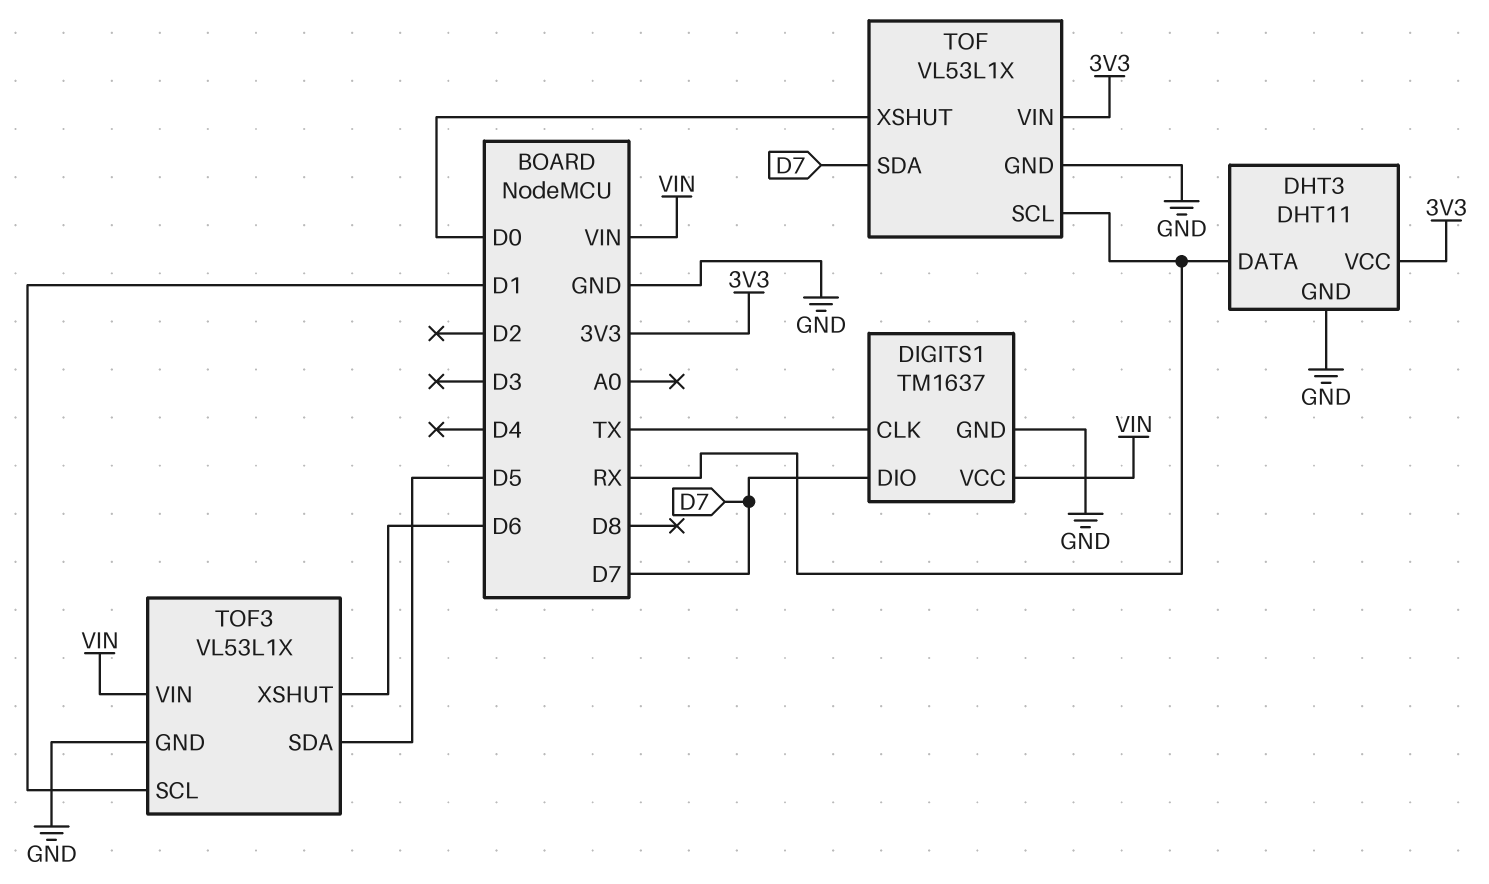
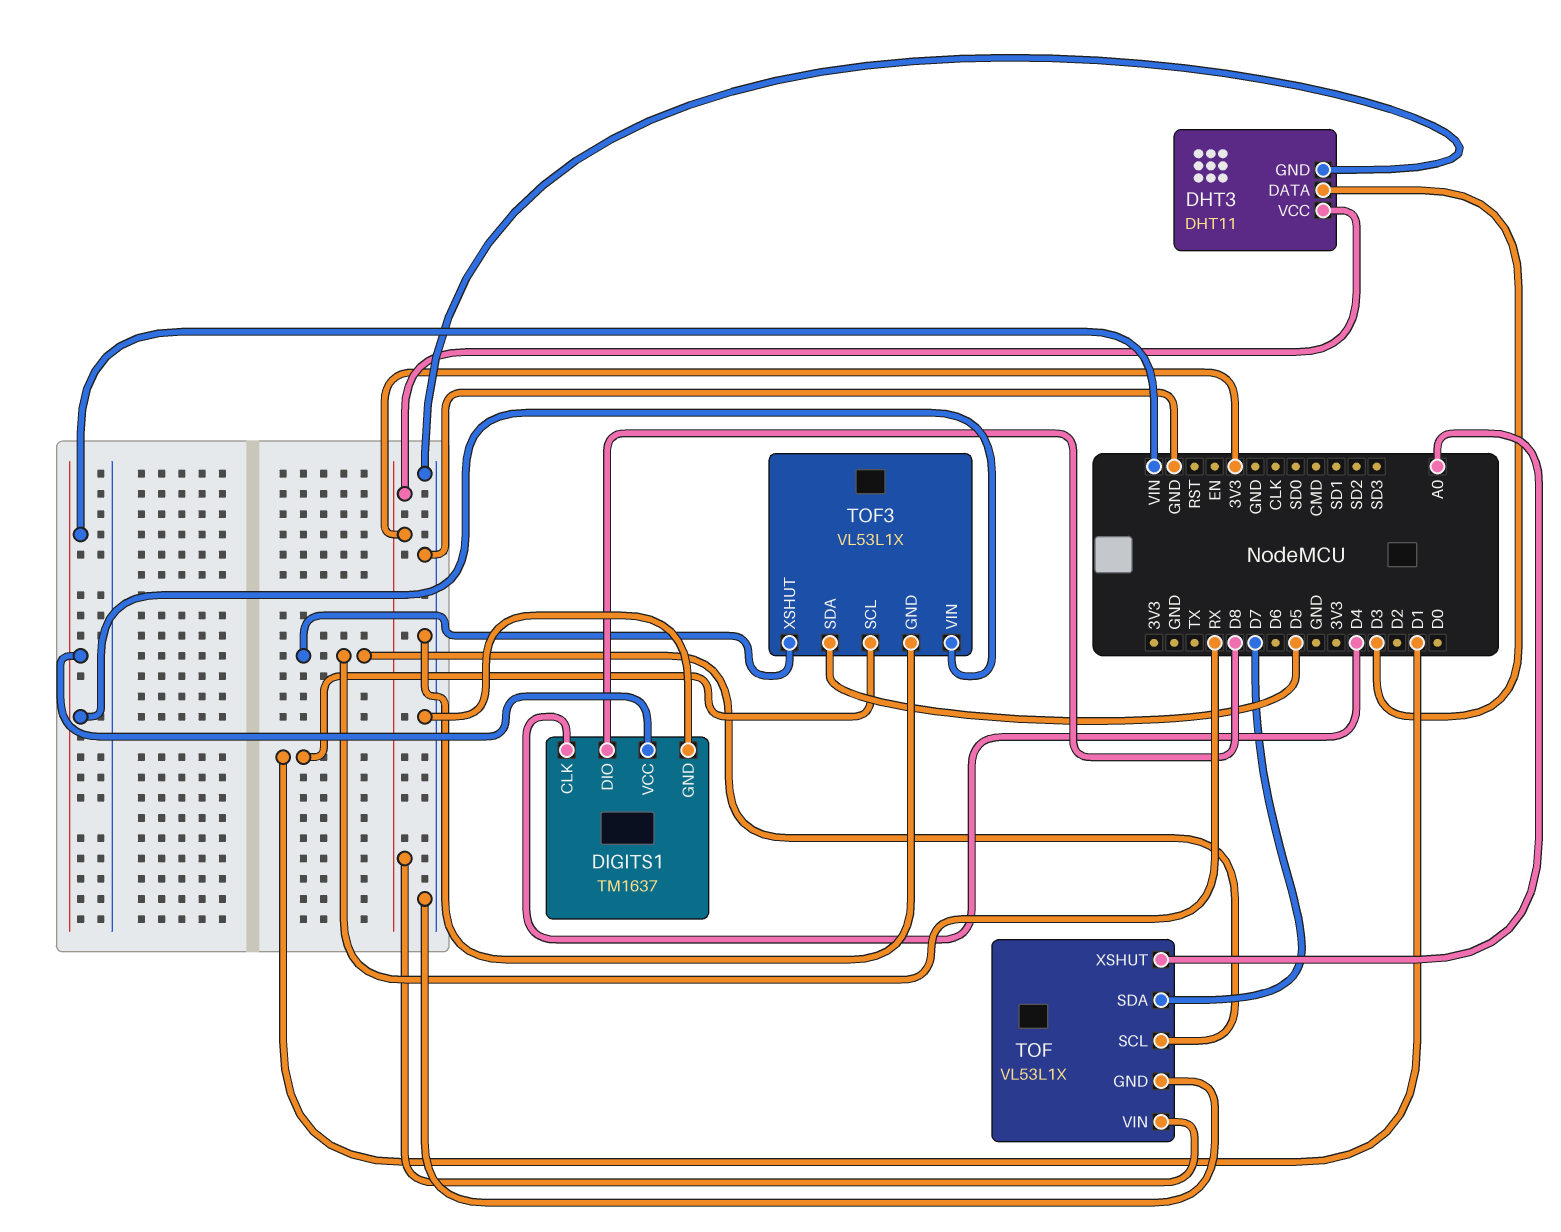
DHT3 pin DATA: RX -> D3
DIGITS1 pin CLK: TX -> D4
DIGITS1 pin DIO: D7 -> D8
TOF pin XSHUT: D0 -> A0
TOF3 pin XSHUT: D6 -> RX

